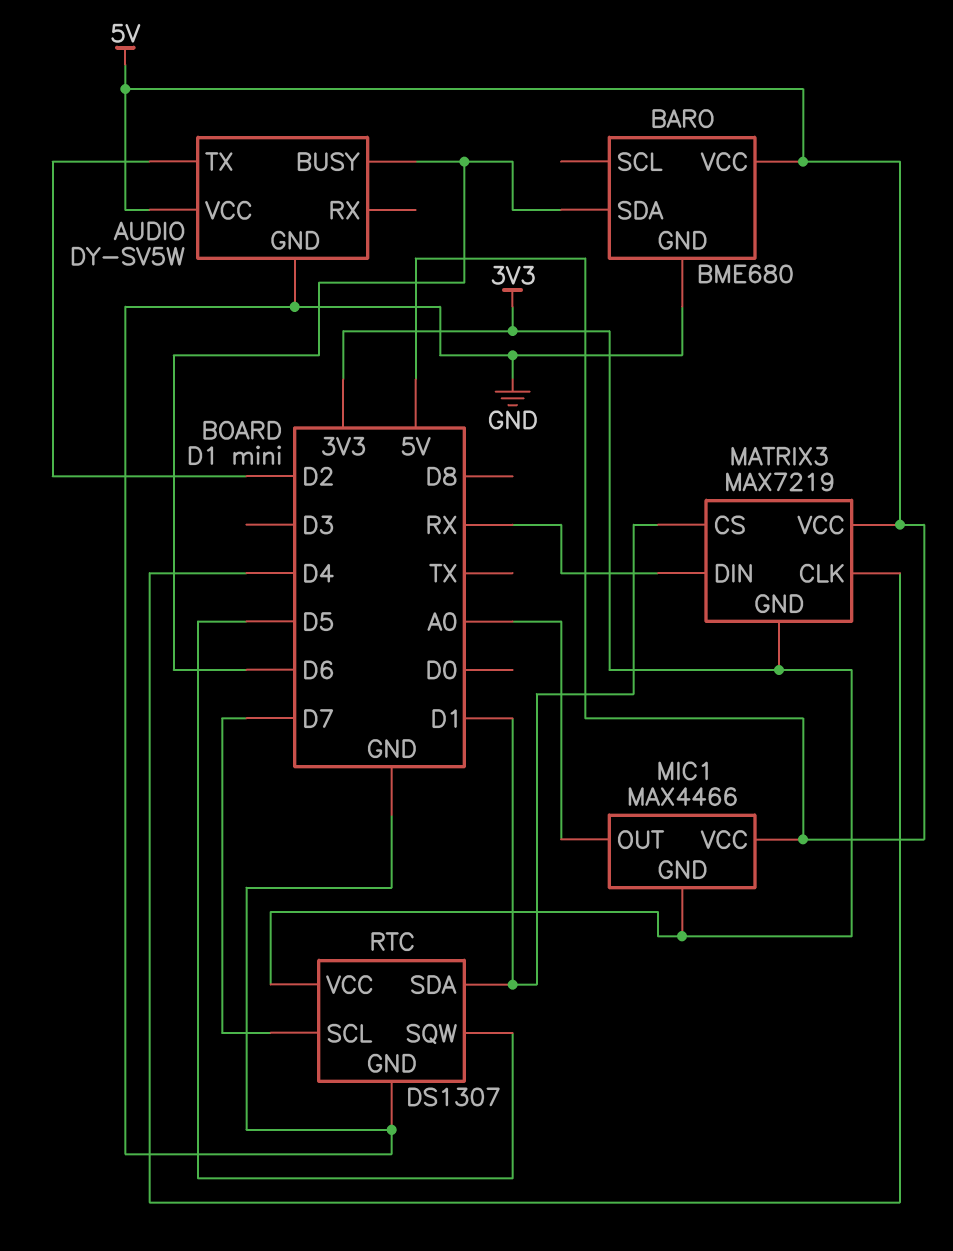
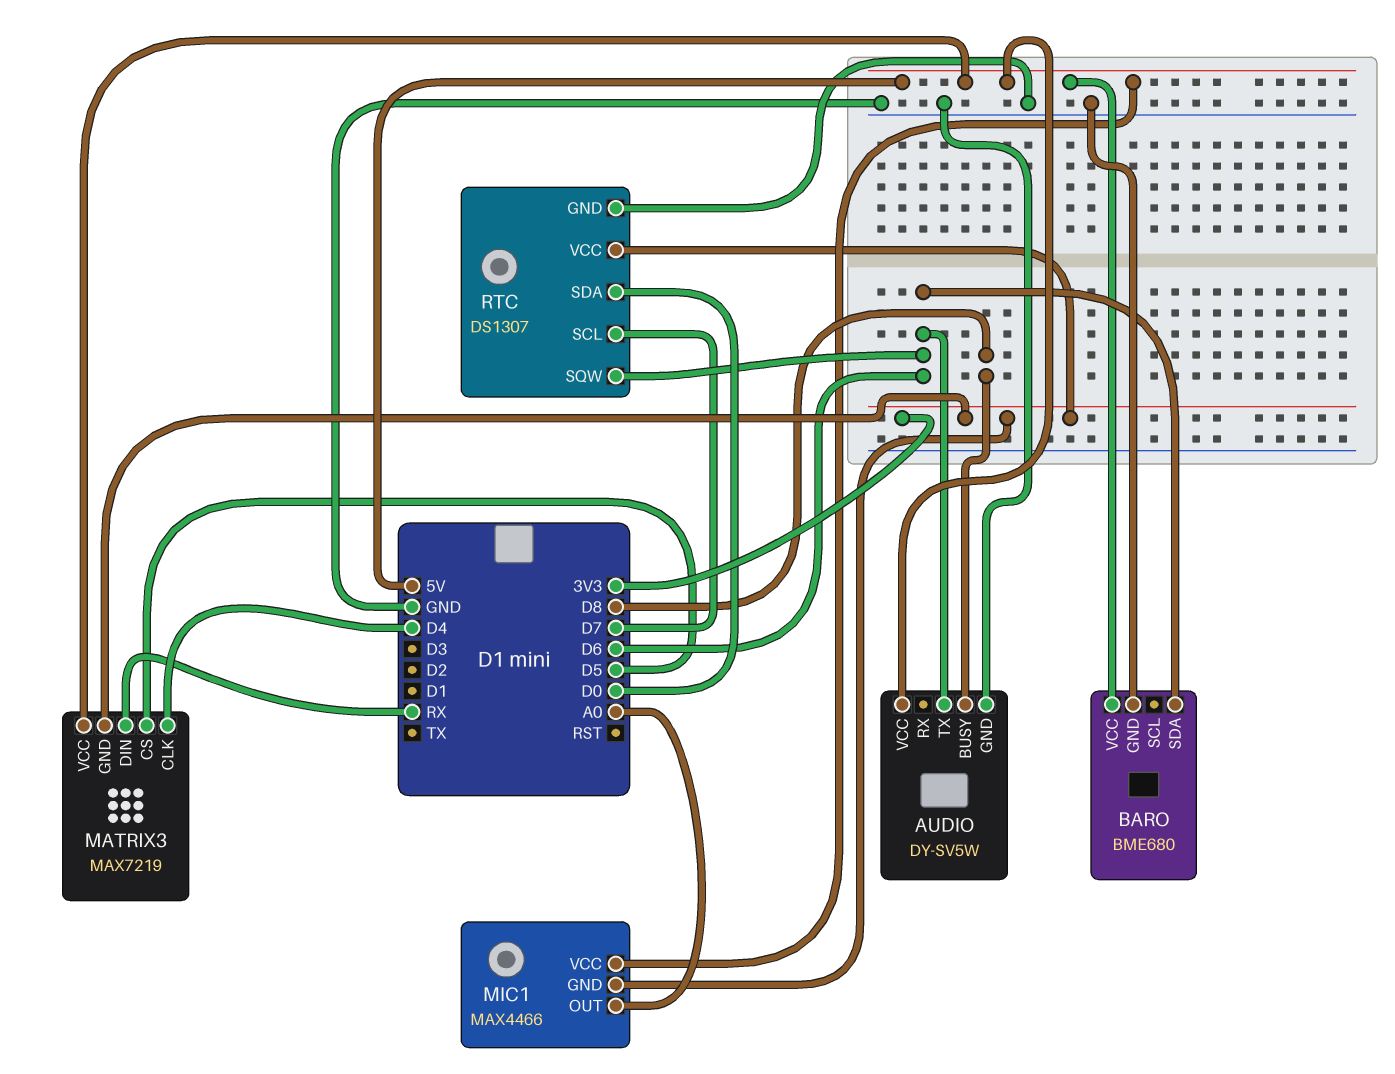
AUDIO pin BUSY: D6 -> D8
AUDIO pin TX: D2 -> D6
MATRIX3 pin CS: D1 -> D5
RTC pin SDA: D1 -> D0
RTC pin SQW: D5 -> D6

